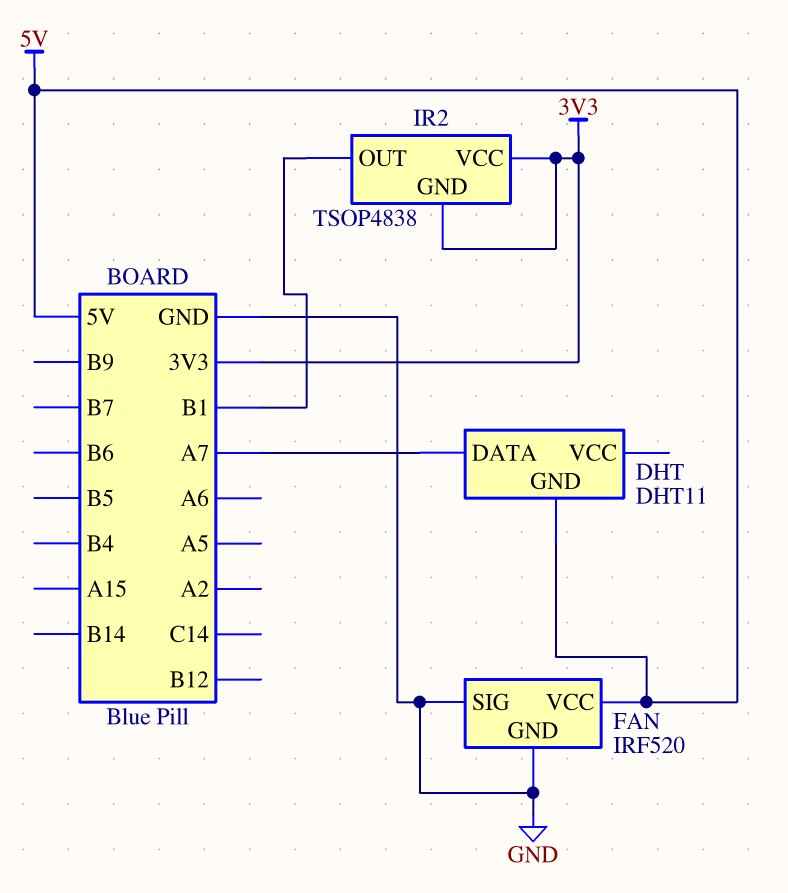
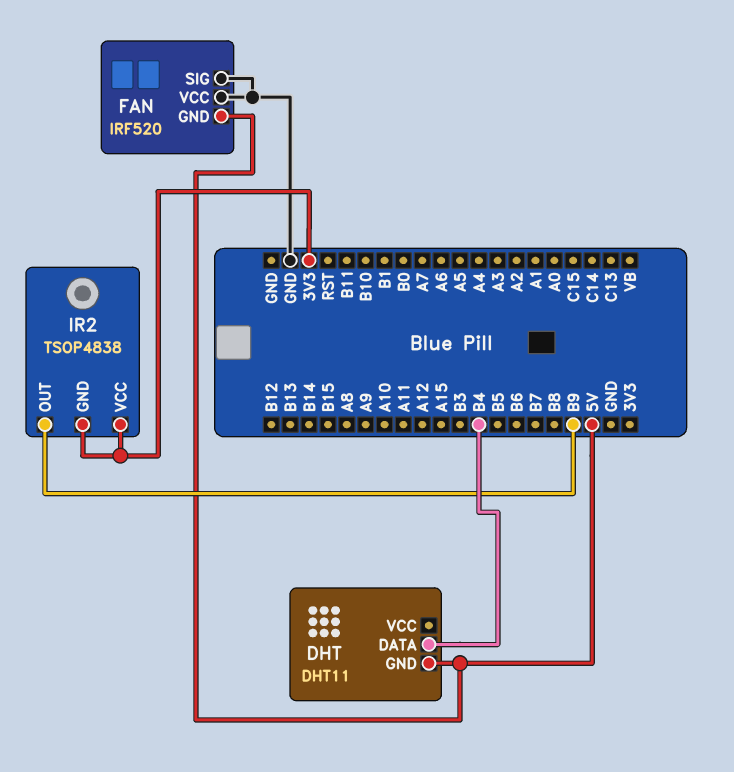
DHT pin DATA: A7 -> B4
FAN pin GND: GND -> 5V
FAN pin VCC: 5V -> GND
IR2 pin OUT: B1 -> B9

